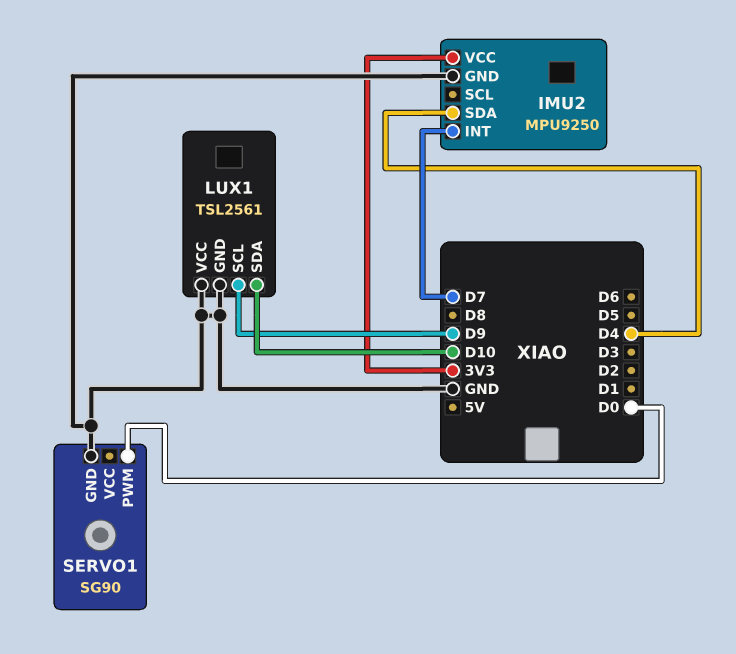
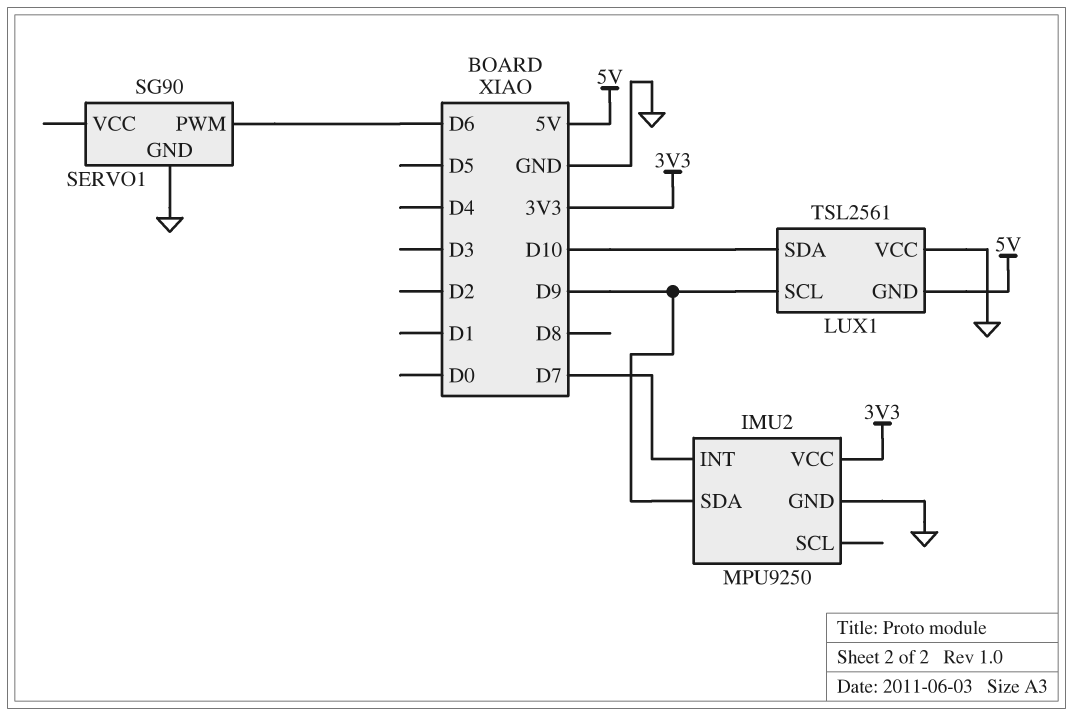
IMU2 pin SDA: D4 -> D9
LUX1 pin GND: GND -> 5V
SERVO1 pin PWM: D0 -> D6

